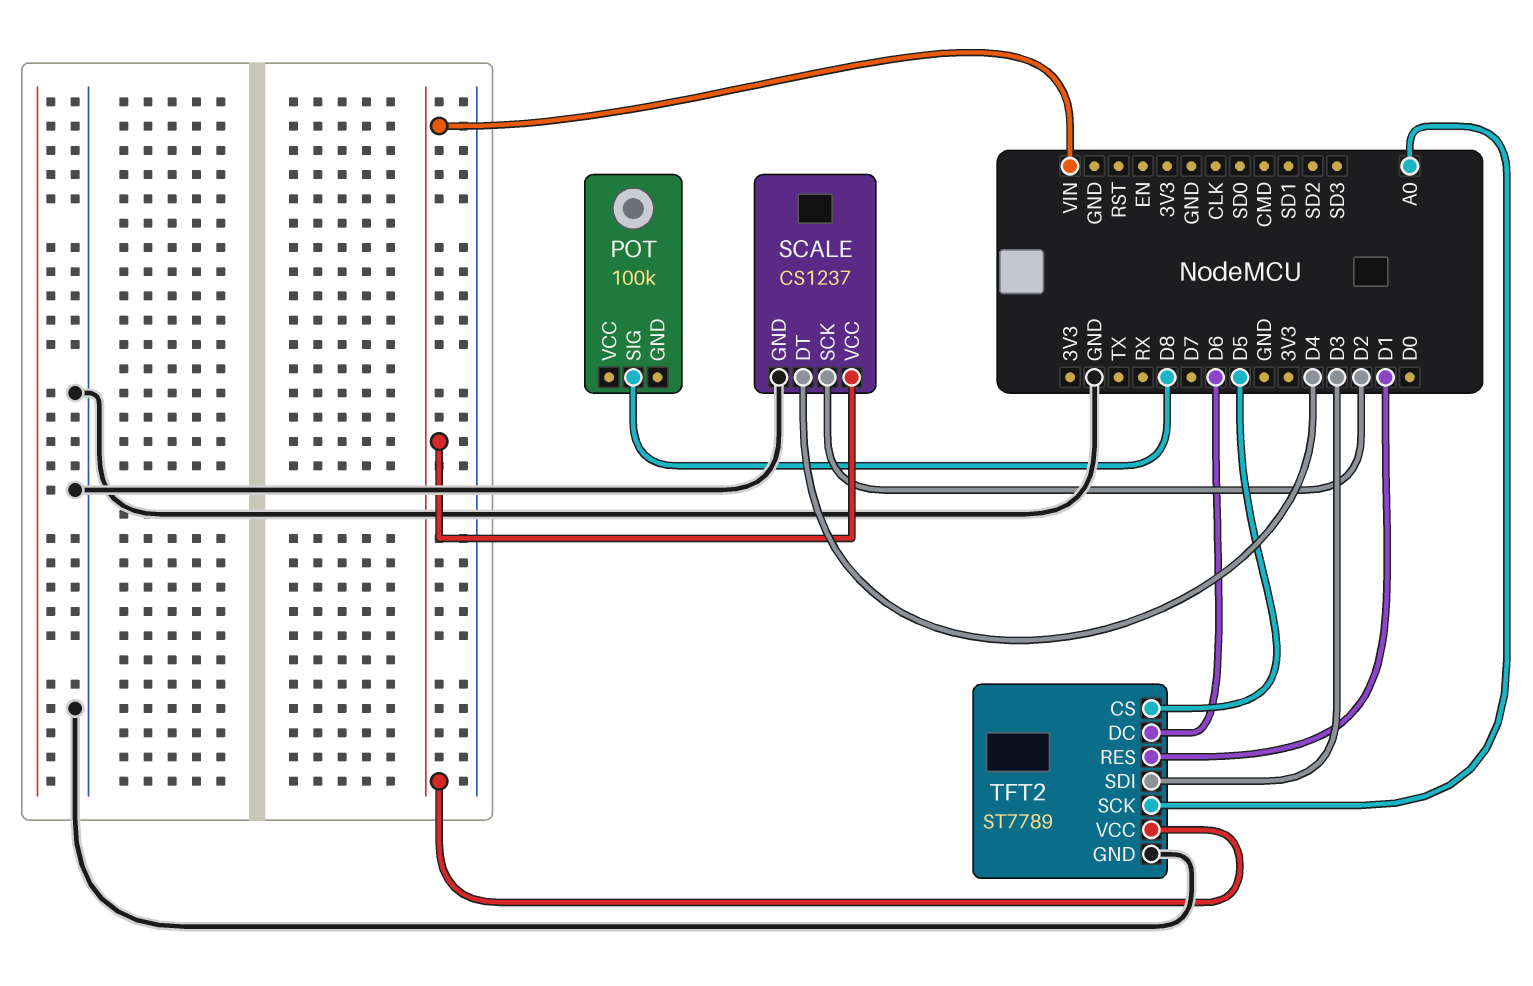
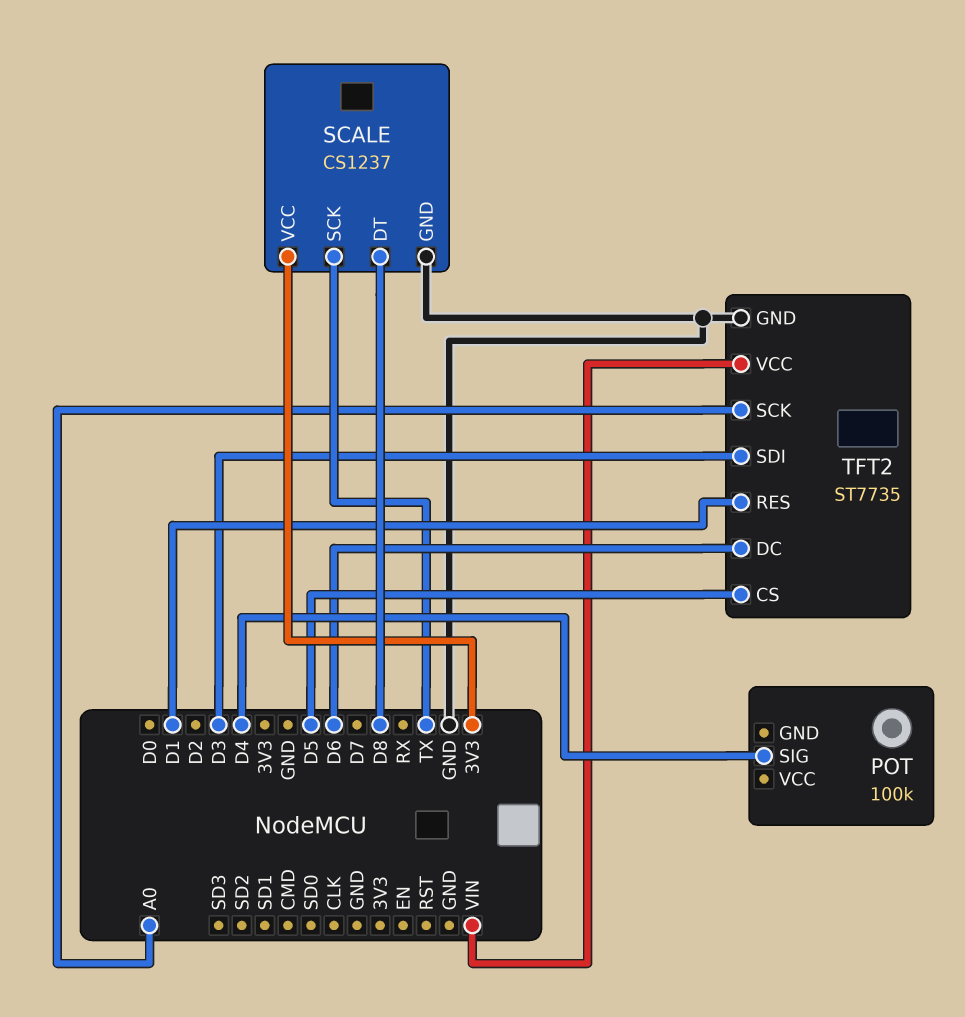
POT pin SIG: D8 -> D4
SCALE pin DT: D4 -> D8
SCALE pin SCK: D2 -> TX
SCALE pin VCC: VIN -> 3V3
TFT2: ST7789 -> ST7735

